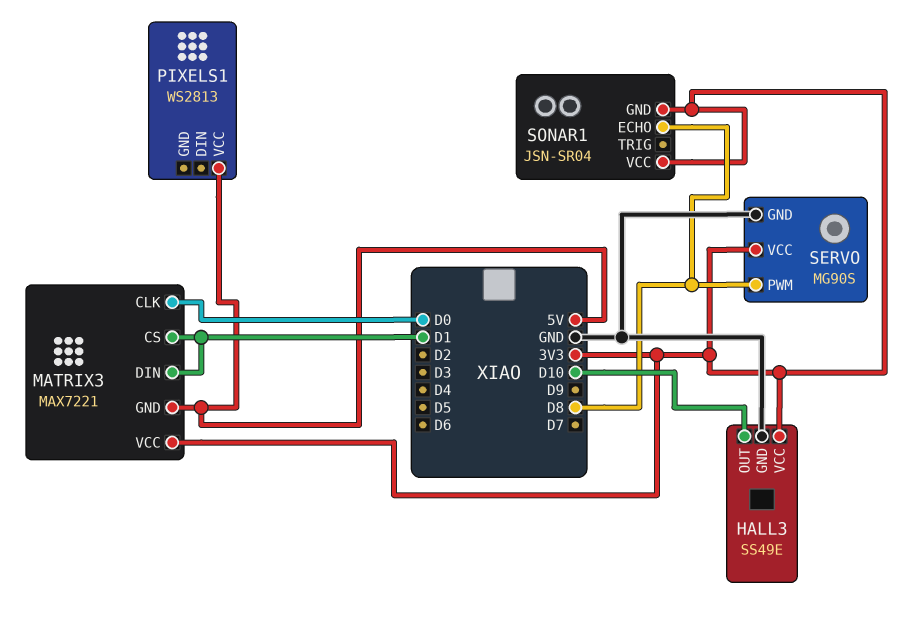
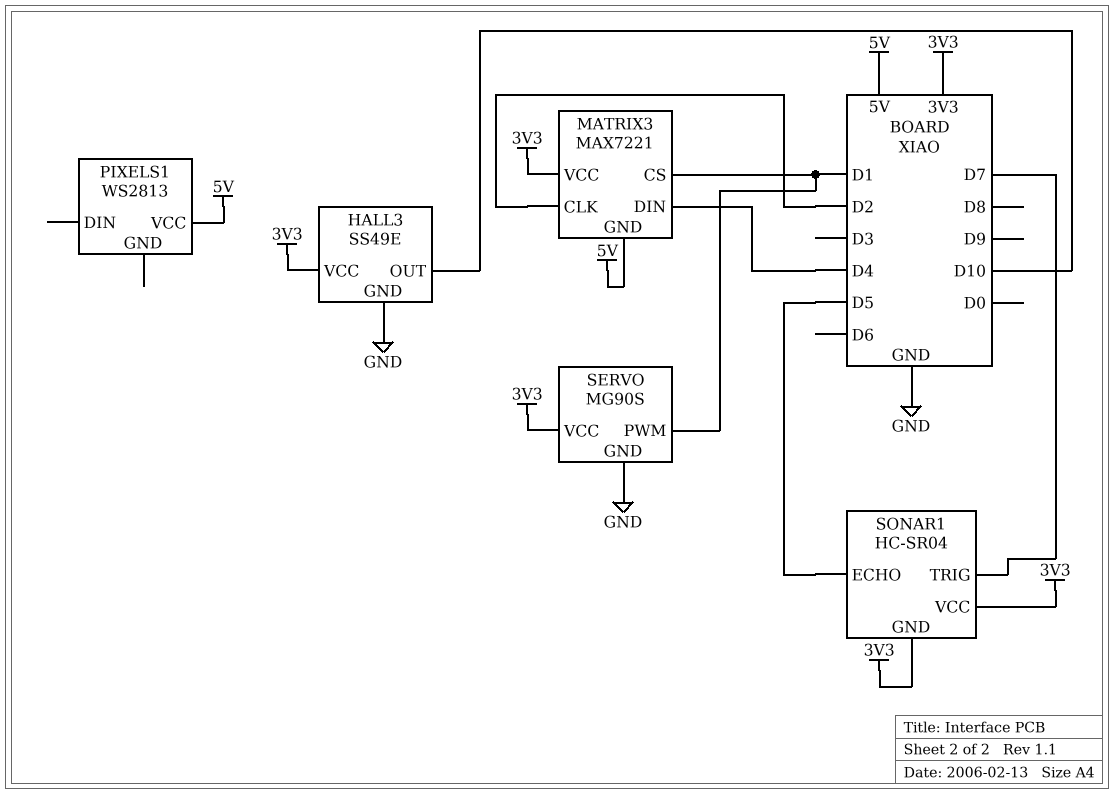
MATRIX3 pin CLK: D0 -> D2
MATRIX3 pin DIN: D1 -> D4
SERVO pin PWM: D8 -> D1
SONAR1: JSN-SR04 -> HC-SR04
SONAR1 pin ECHO: D8 -> D5
SONAR1 pin TRIG: none -> D7

